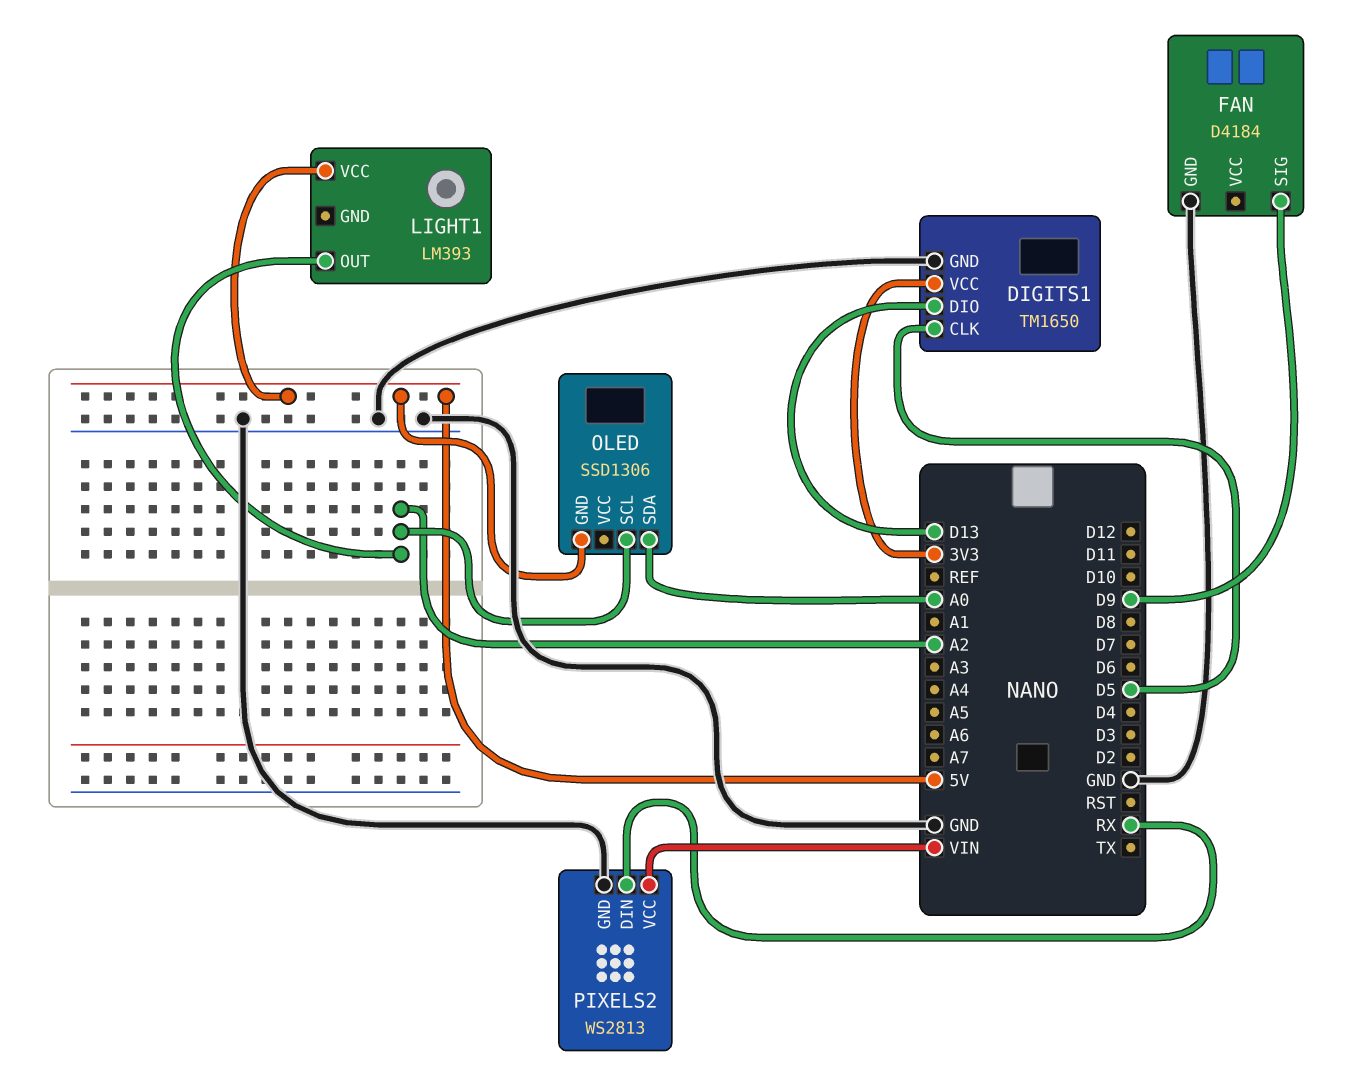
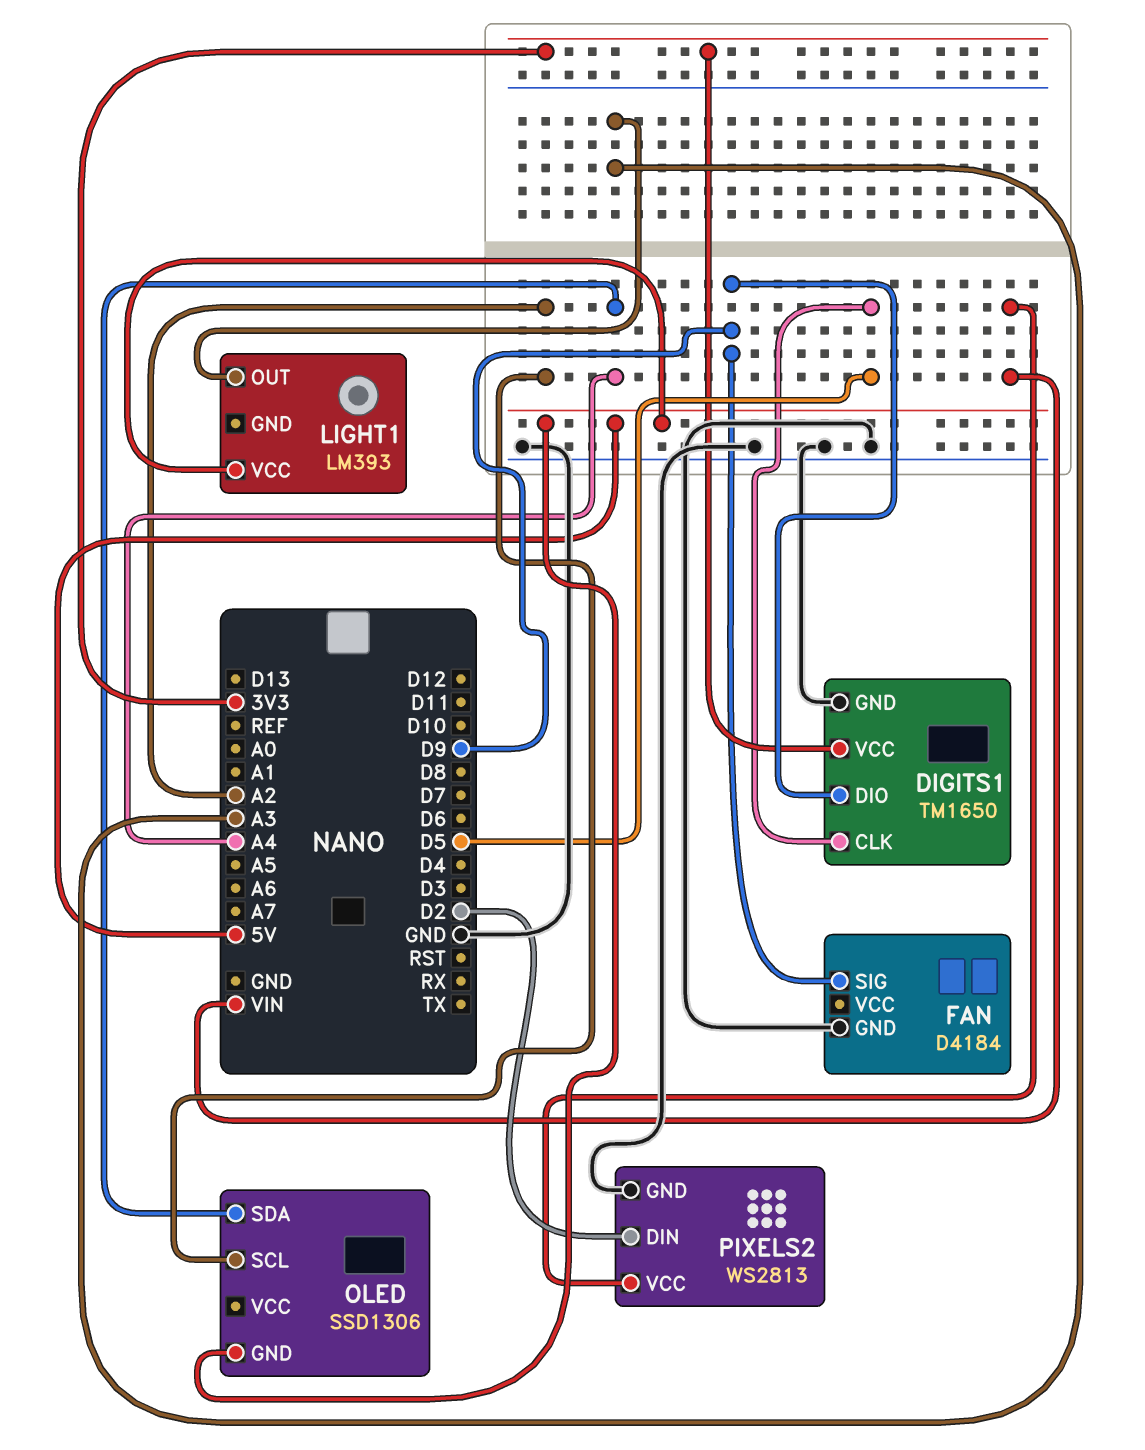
DIGITS1 pin DIO: D13 -> D9
LIGHT1 pin OUT: A2 -> A3
OLED pin SDA: A0 -> A4
PIXELS2 pin DIN: RX -> D2

